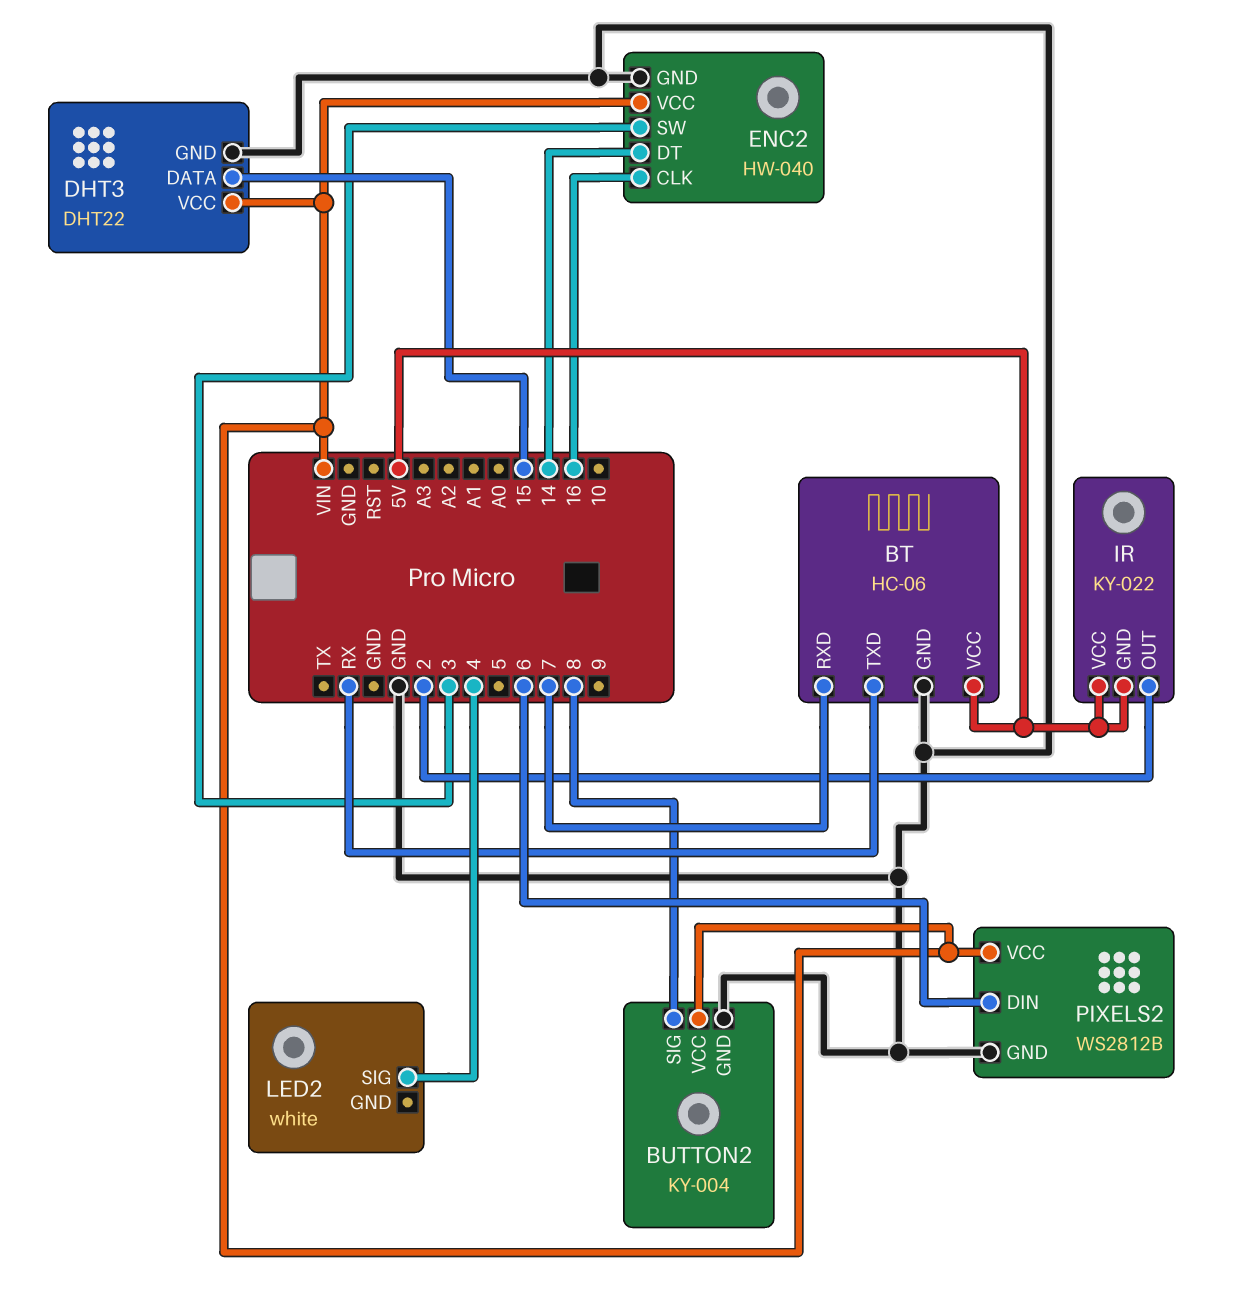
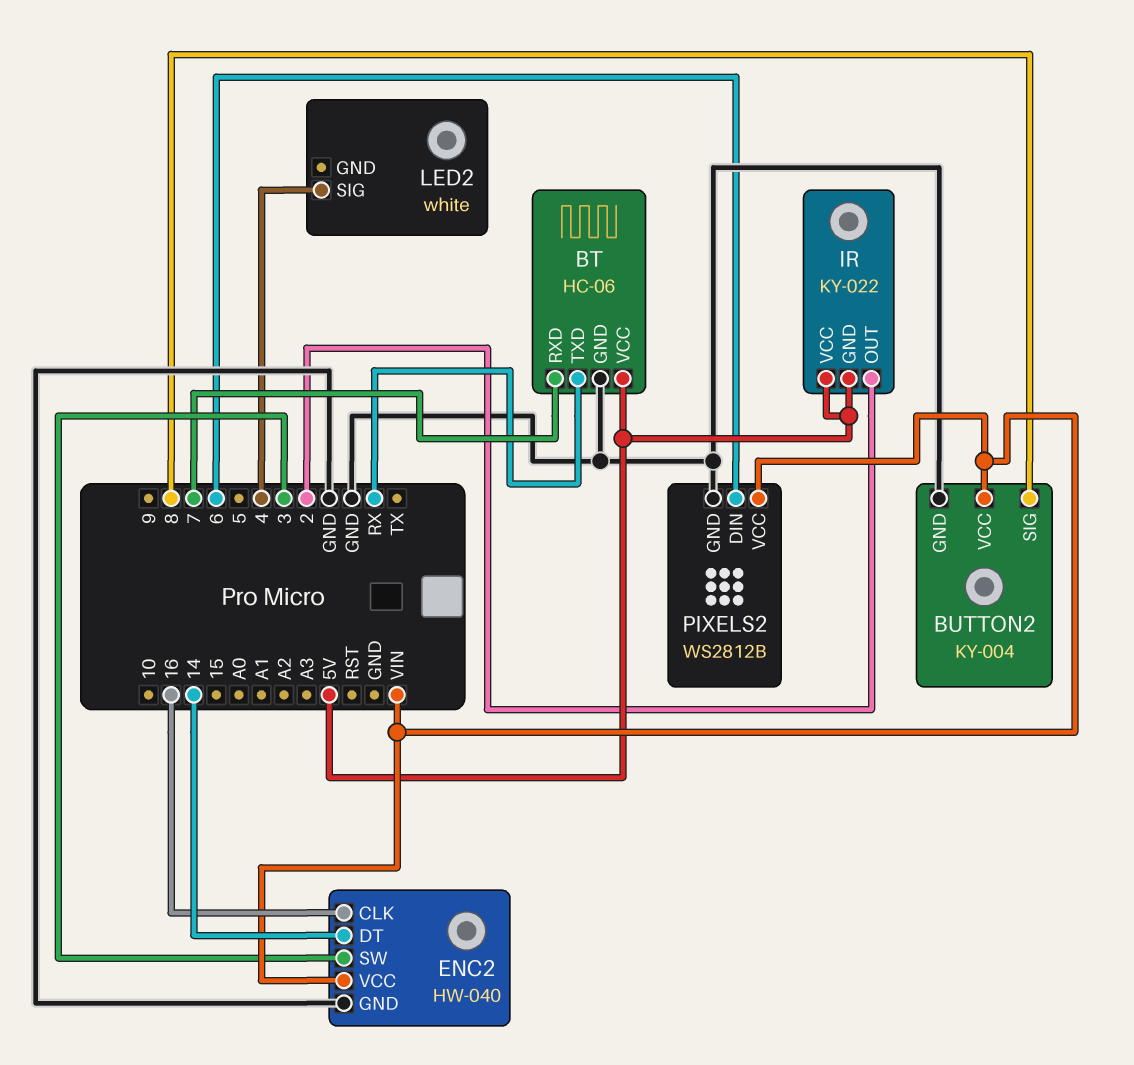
DHT3: DHT22 -> none
DHT3 pin DATA: 15 -> none
DHT3 pin GND: GND -> none
DHT3 pin VCC: VIN -> none

